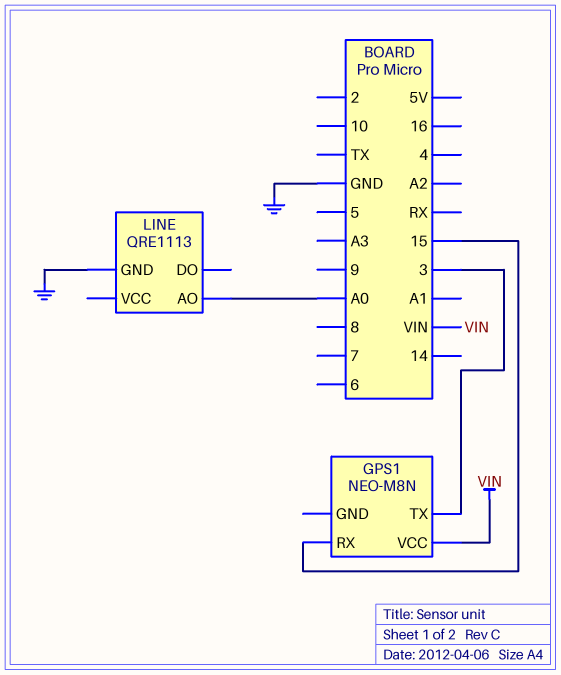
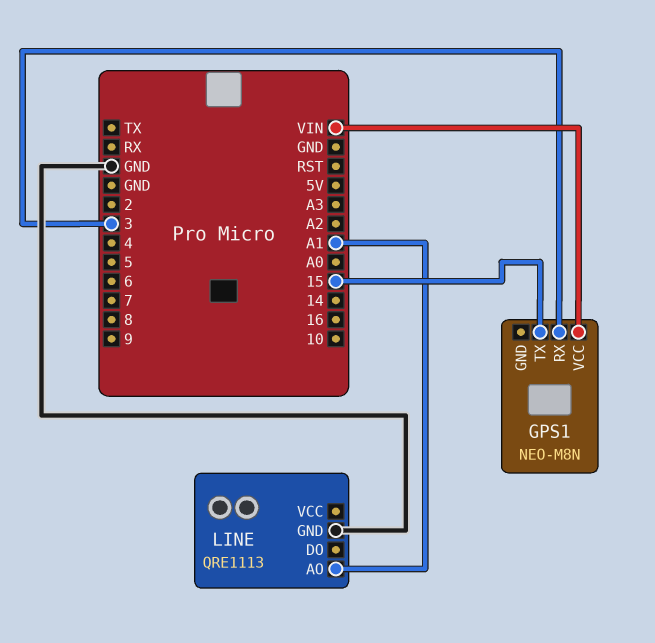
GPS1 pin RX: 15 -> 3
GPS1 pin TX: 3 -> 15
LINE pin AO: A0 -> A1

